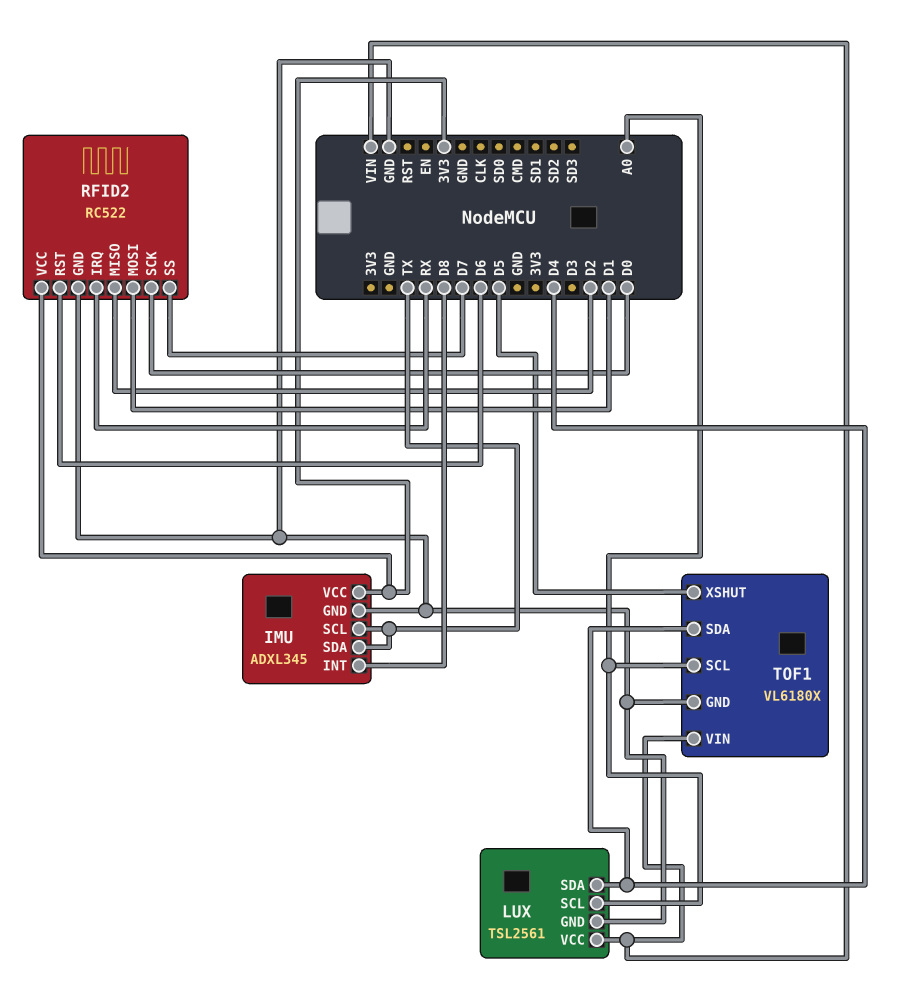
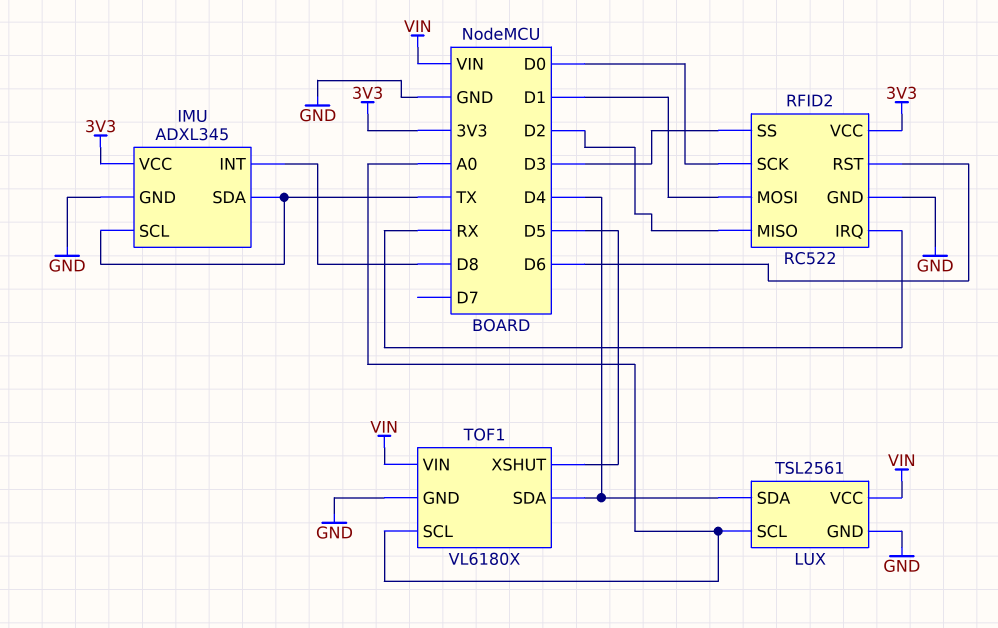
RFID2 pin SS: D7 -> D3

